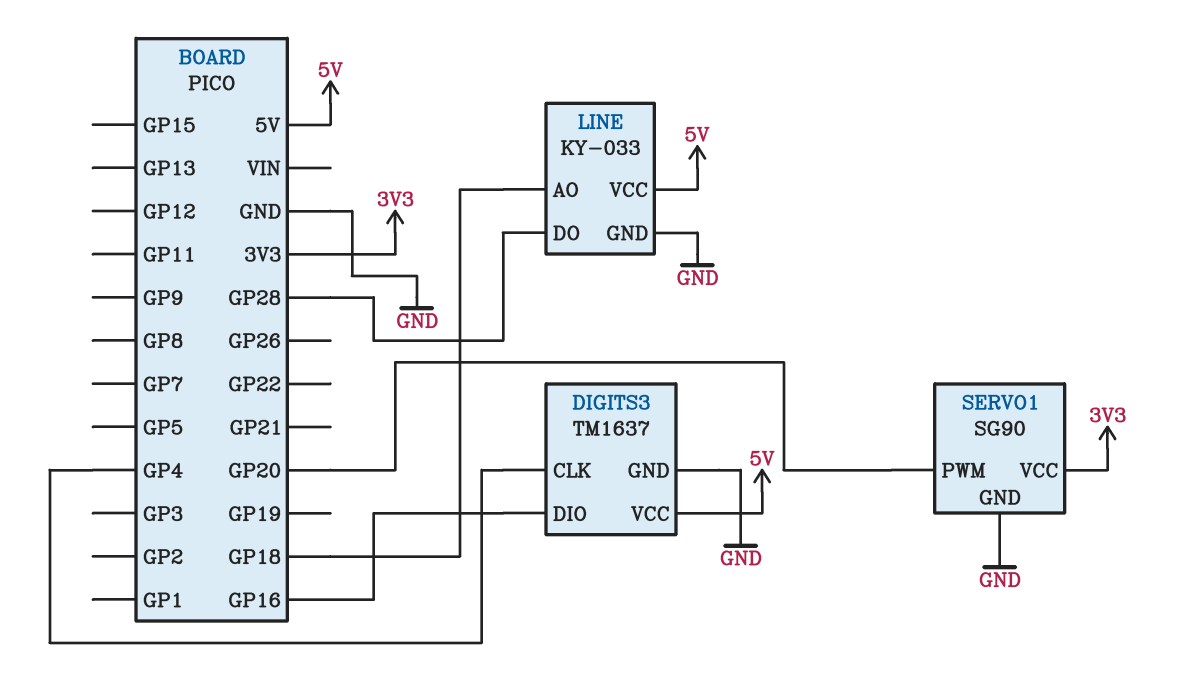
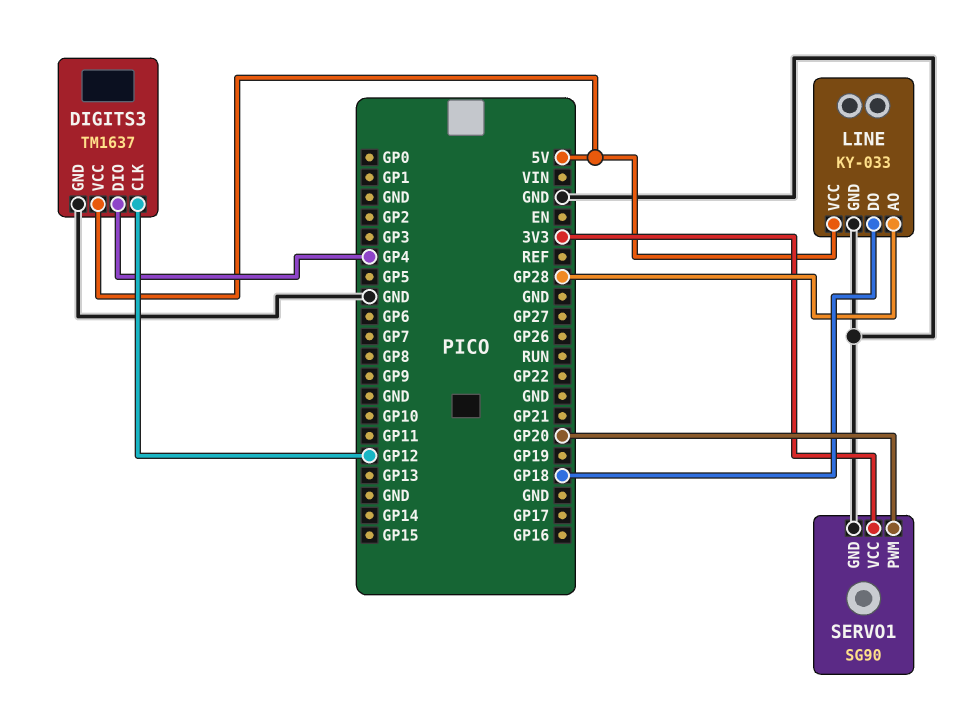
DIGITS3 pin CLK: GP4 -> GP12
DIGITS3 pin DIO: GP16 -> GP4
LINE pin AO: GP18 -> GP28
LINE pin DO: GP28 -> GP18

